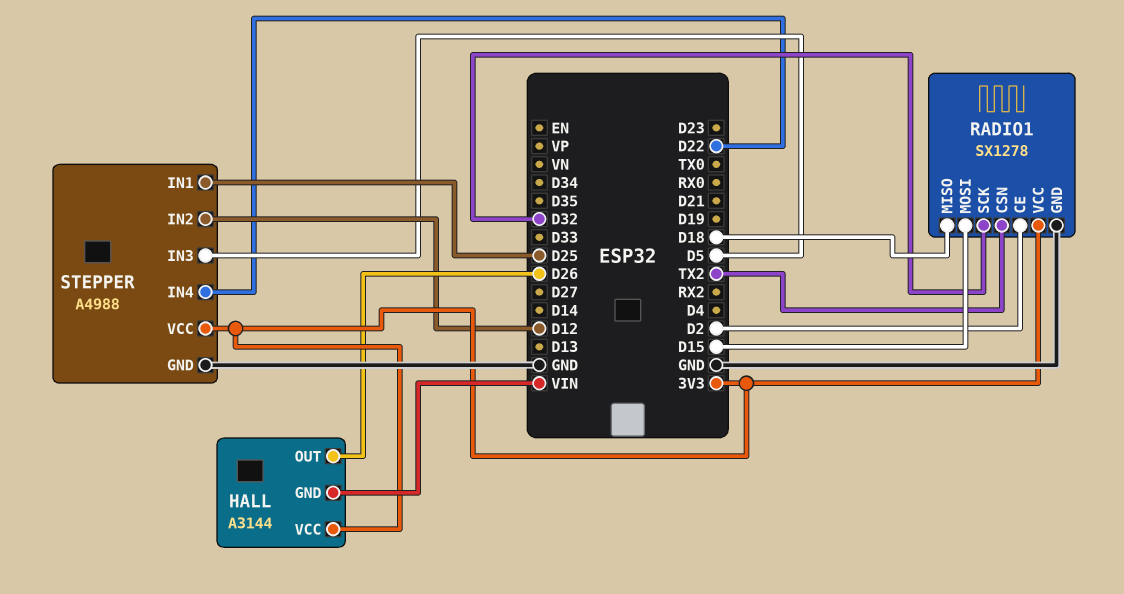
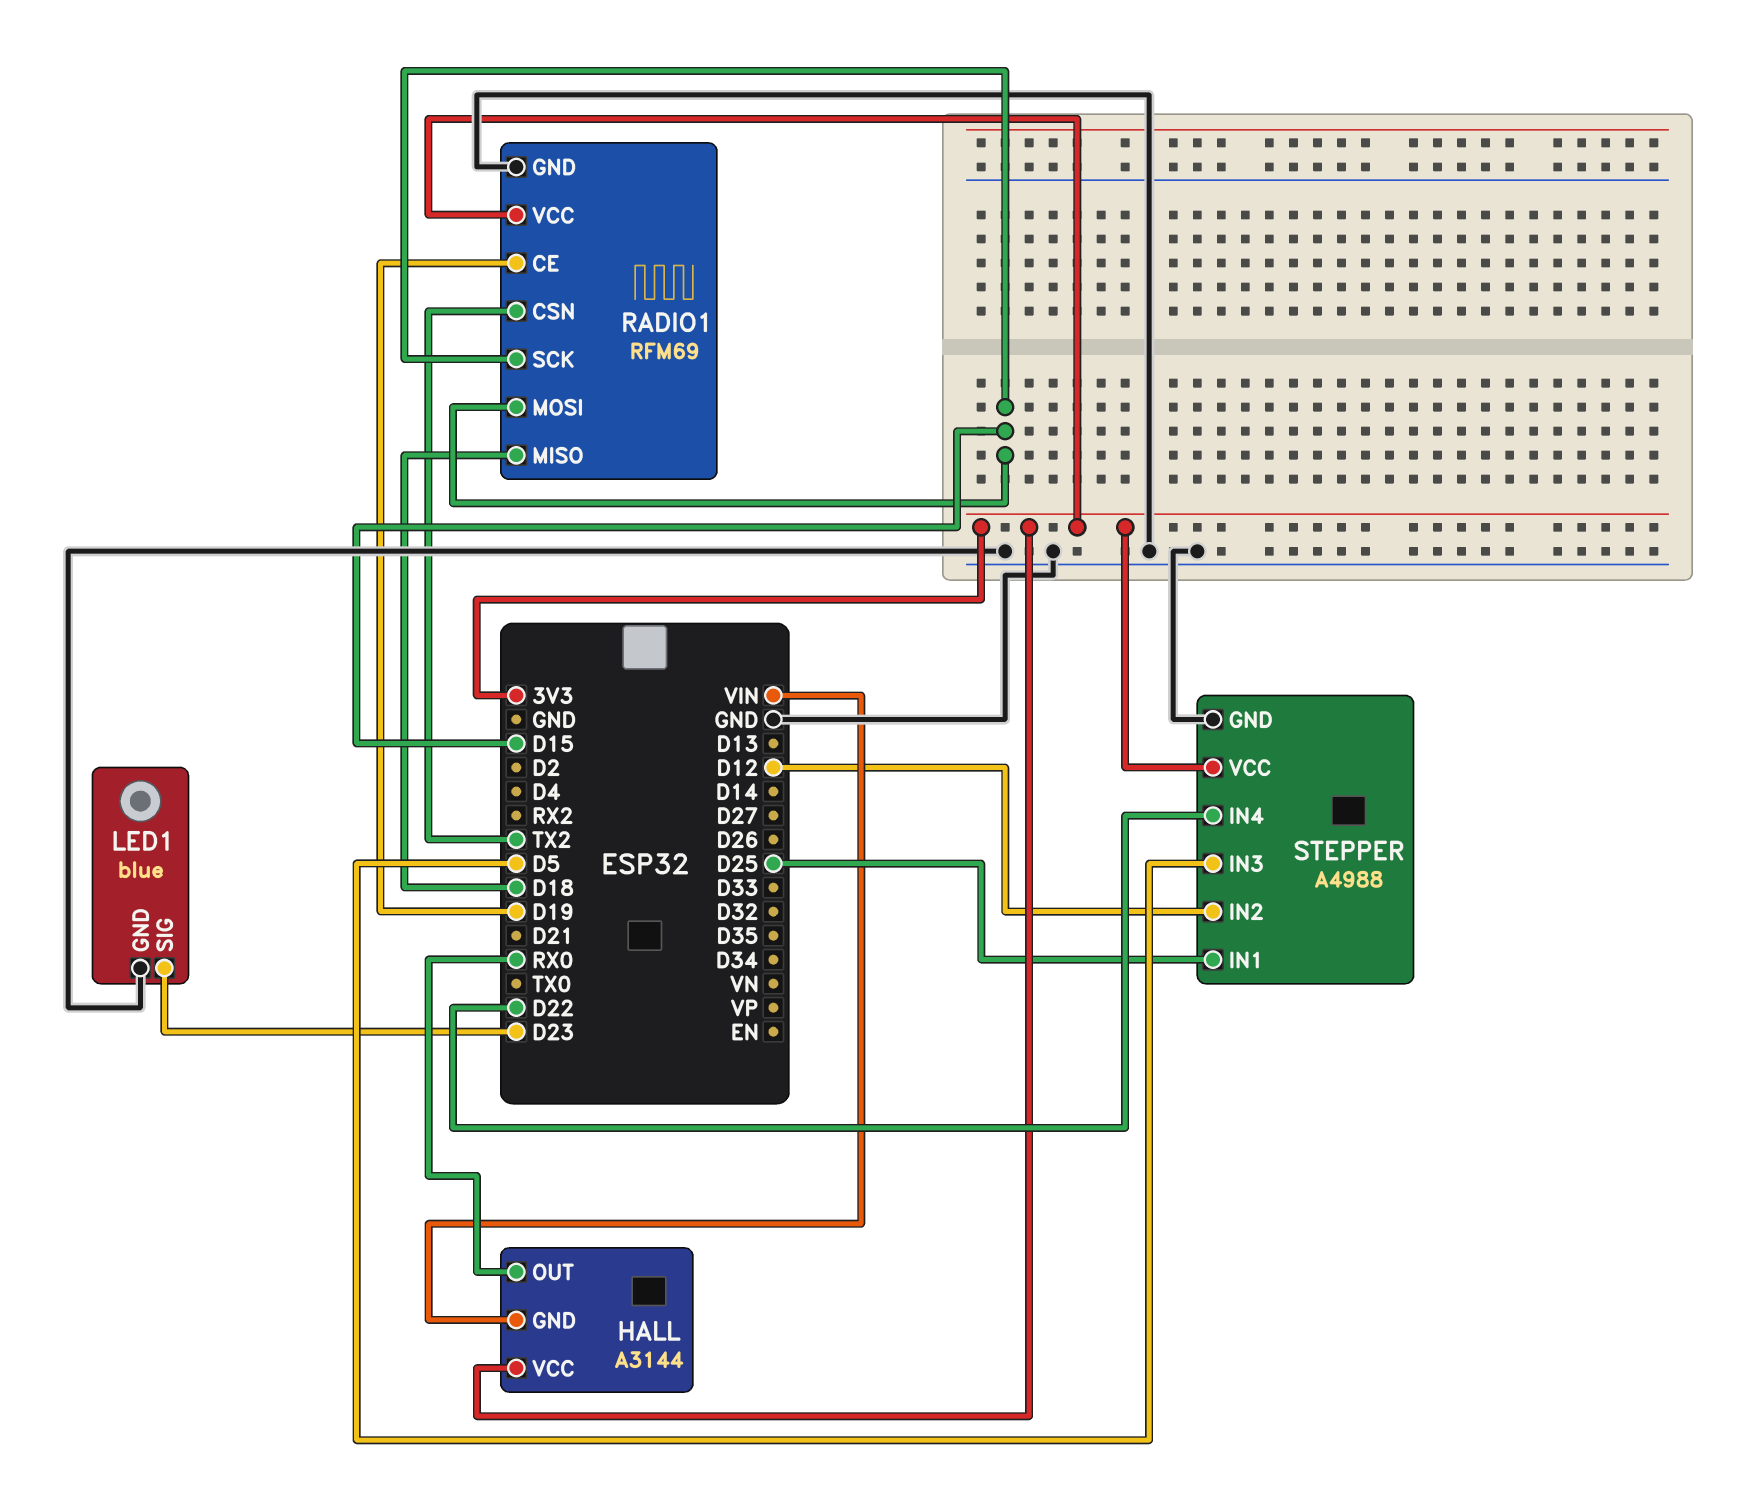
HALL pin OUT: D26 -> RX0
LED1: none -> blue
LED1 pin GND: none -> GND
LED1 pin SIG: none -> D23
RADIO1: SX1278 -> RFM69
RADIO1 pin CE: D2 -> D19
RADIO1 pin SCK: D32 -> D15

